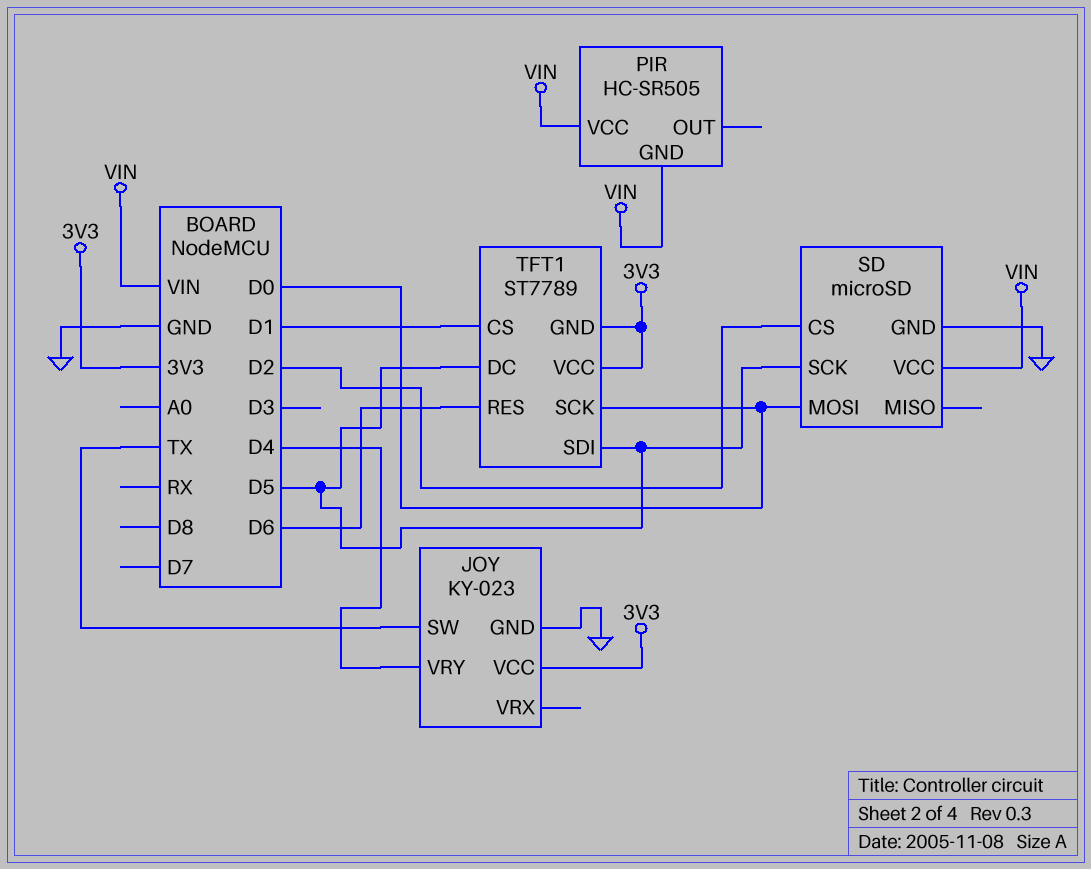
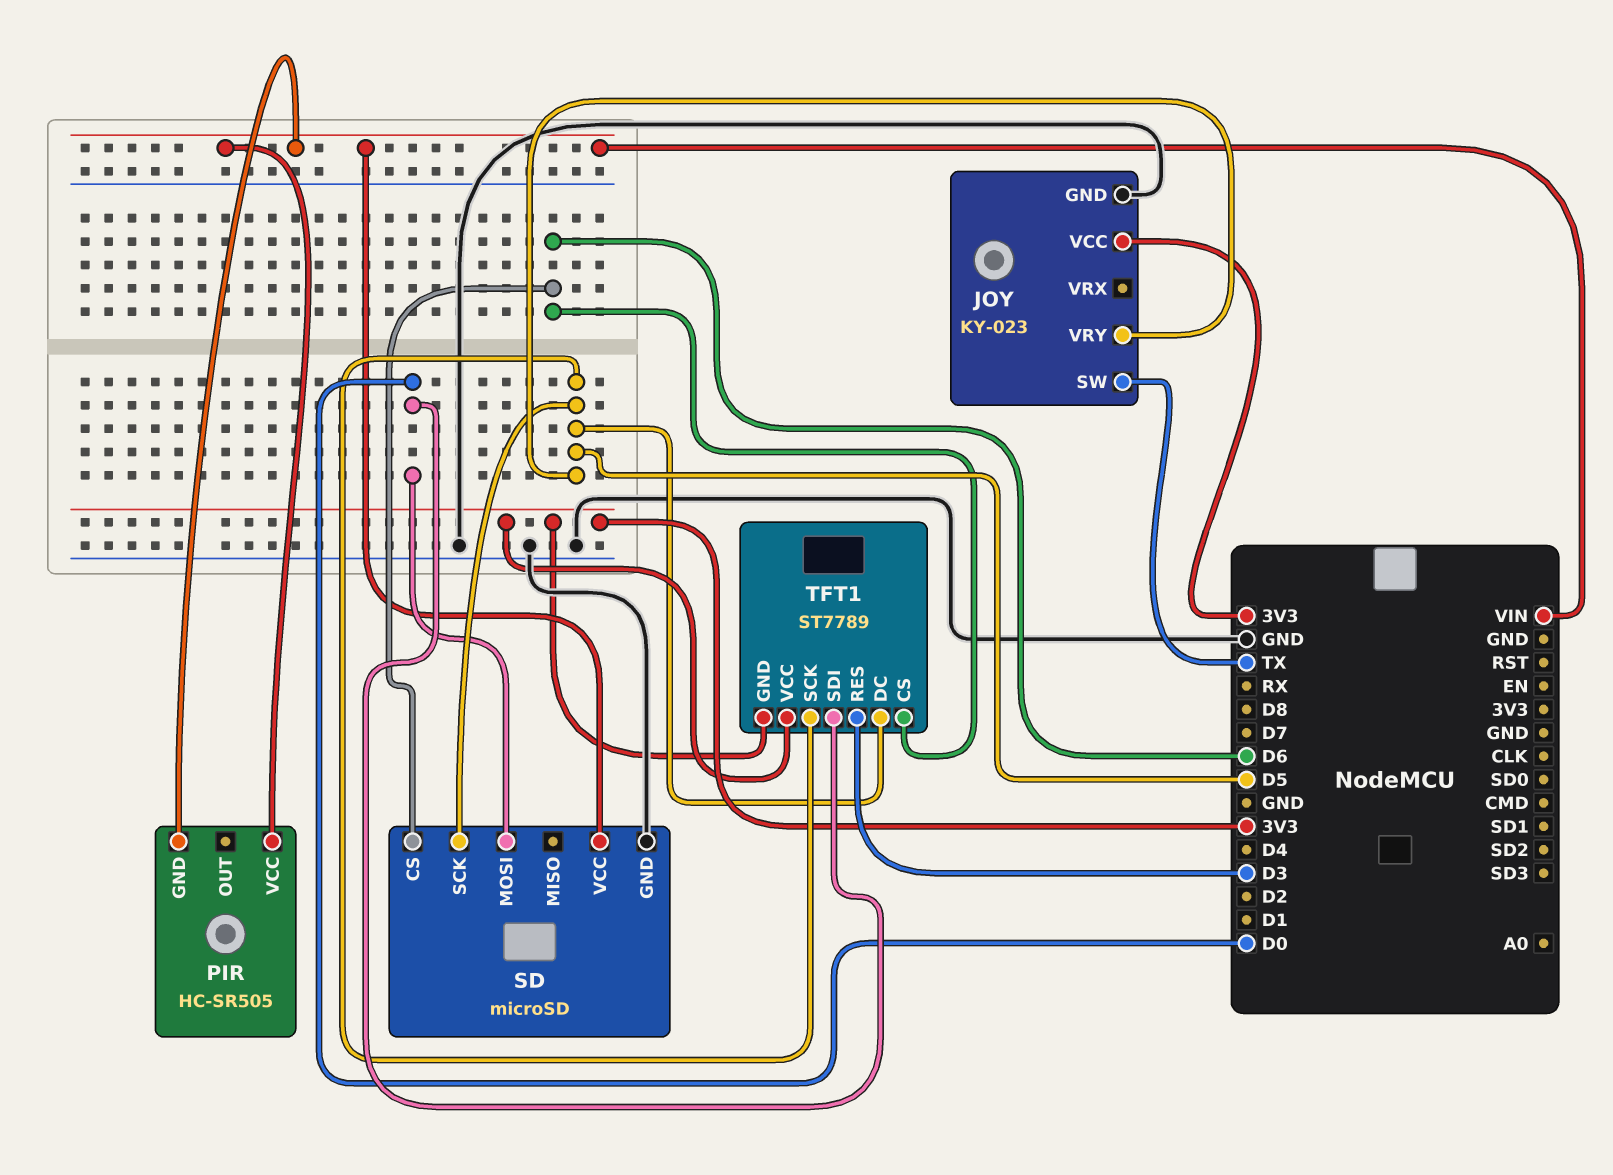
JOY pin VRY: D4 -> D5
SD pin CS: D2 -> D6
TFT1 pin CS: D1 -> D6
TFT1 pin RES: D6 -> D3
TFT1 pin SCK: D0 -> D5
TFT1 pin SDI: D5 -> D0

